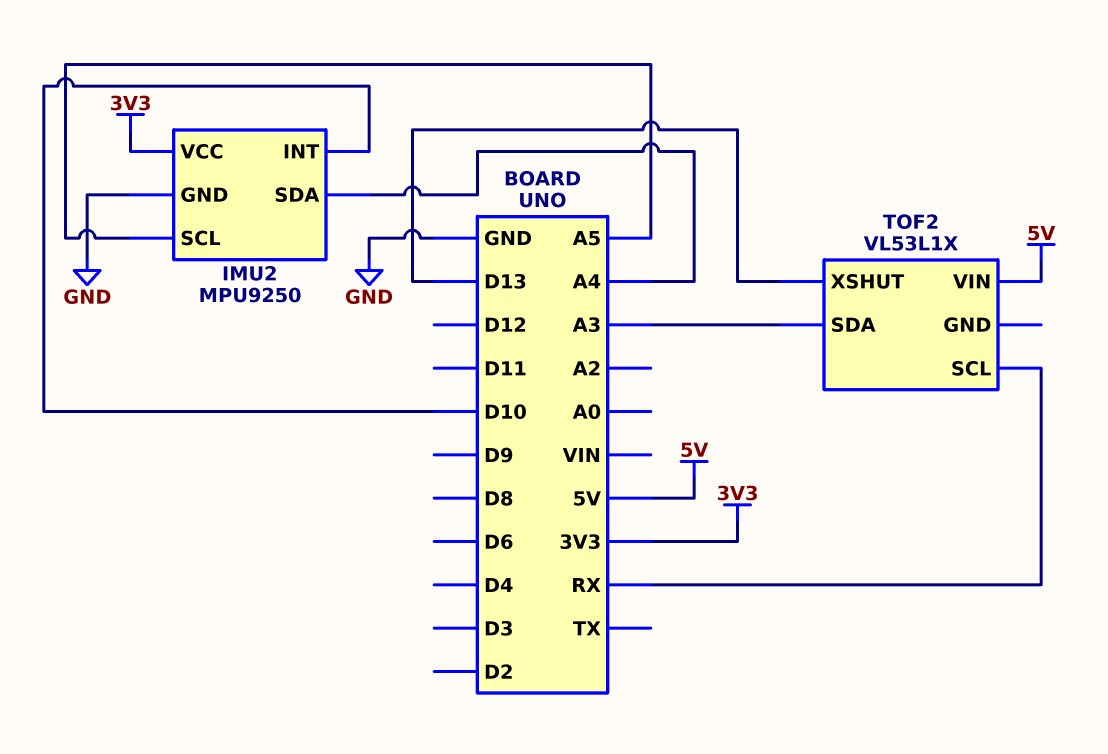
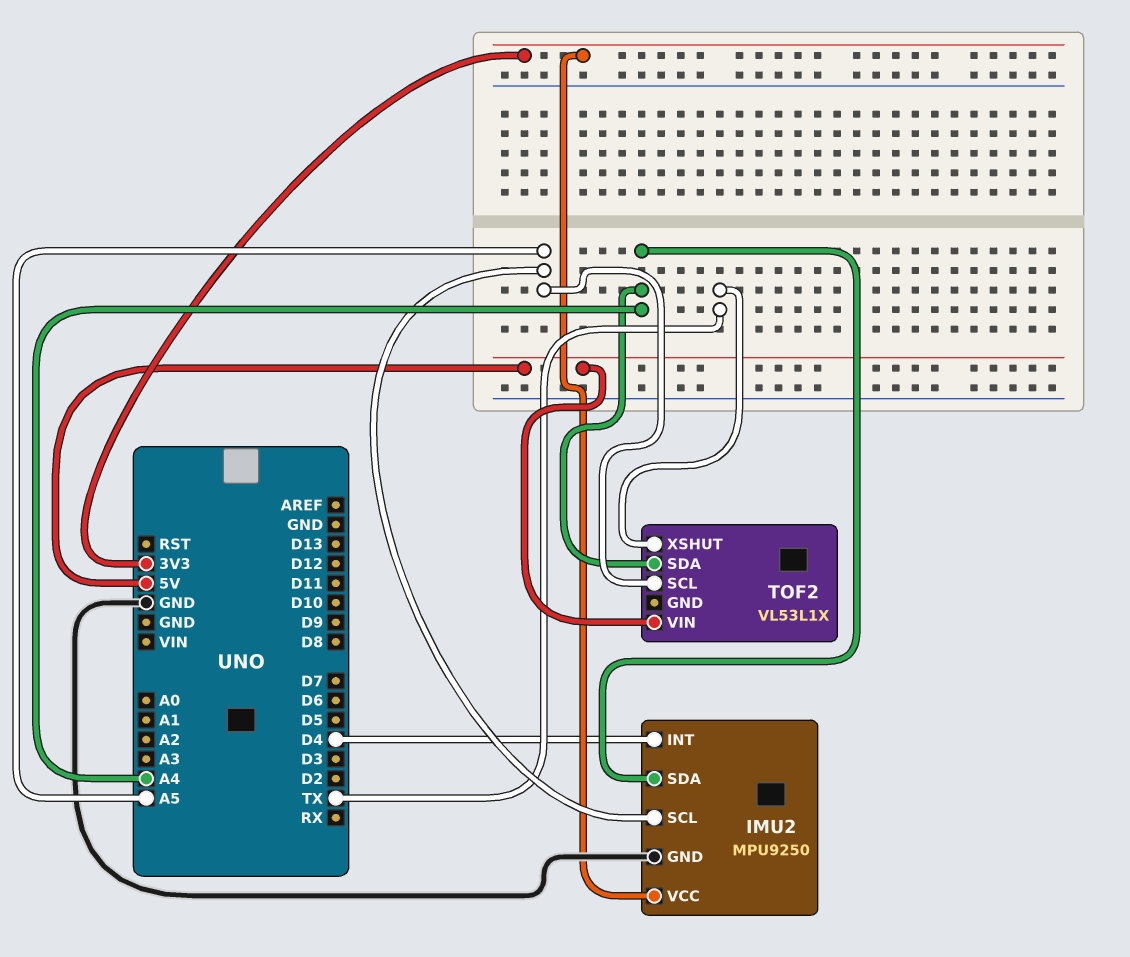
IMU2 pin INT: D10 -> D4
TOF2 pin SCL: RX -> A5
TOF2 pin SDA: A3 -> A4
TOF2 pin XSHUT: D13 -> TX

